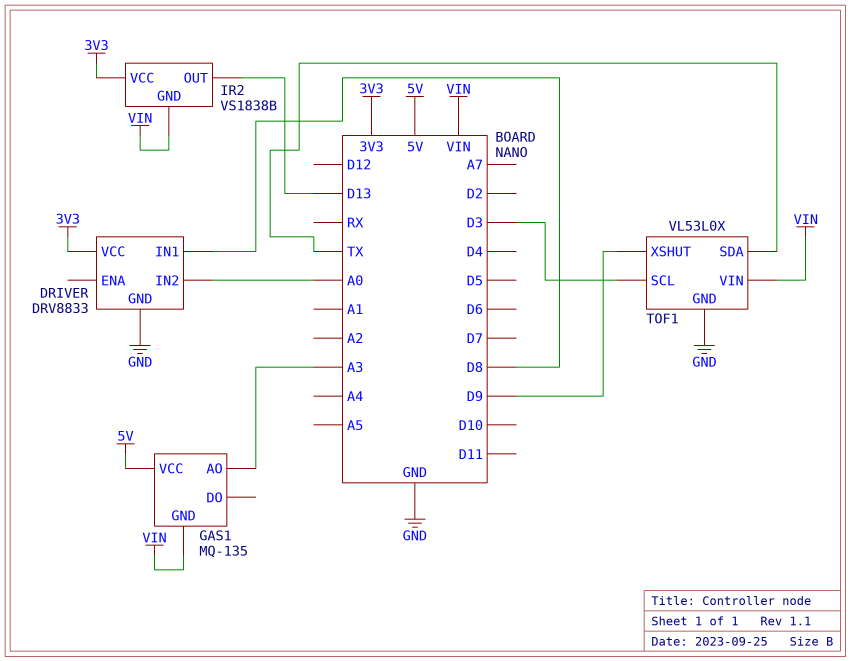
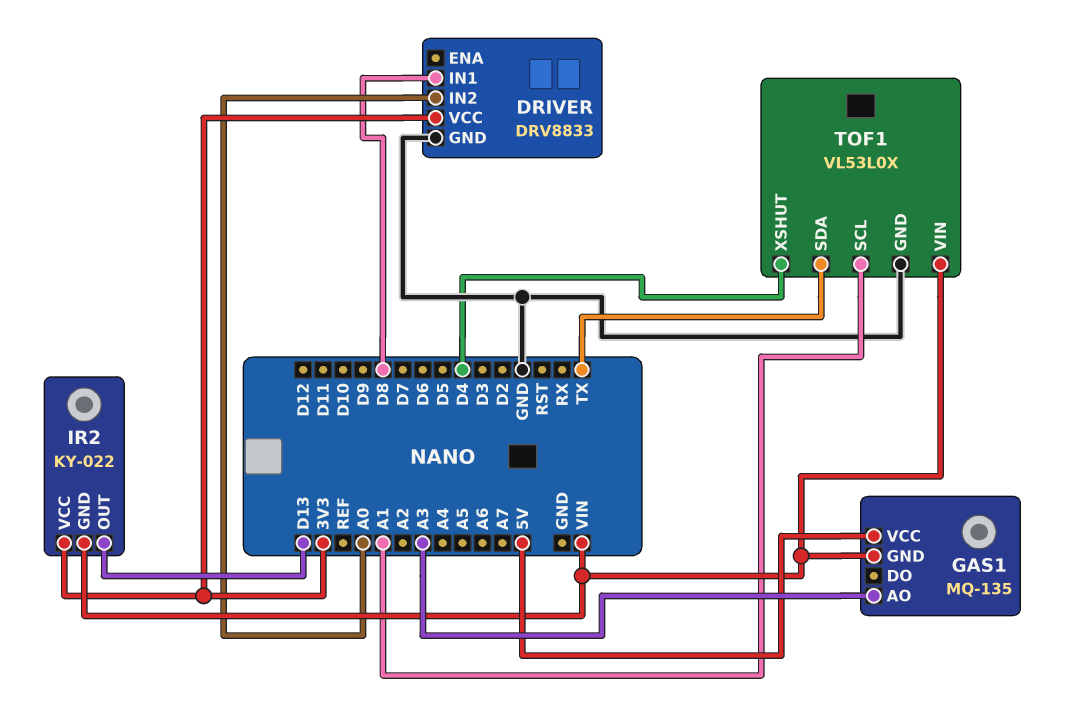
IR2: VS1838B -> KY-022
TOF1 pin SCL: D3 -> A1
TOF1 pin XSHUT: D9 -> D4

